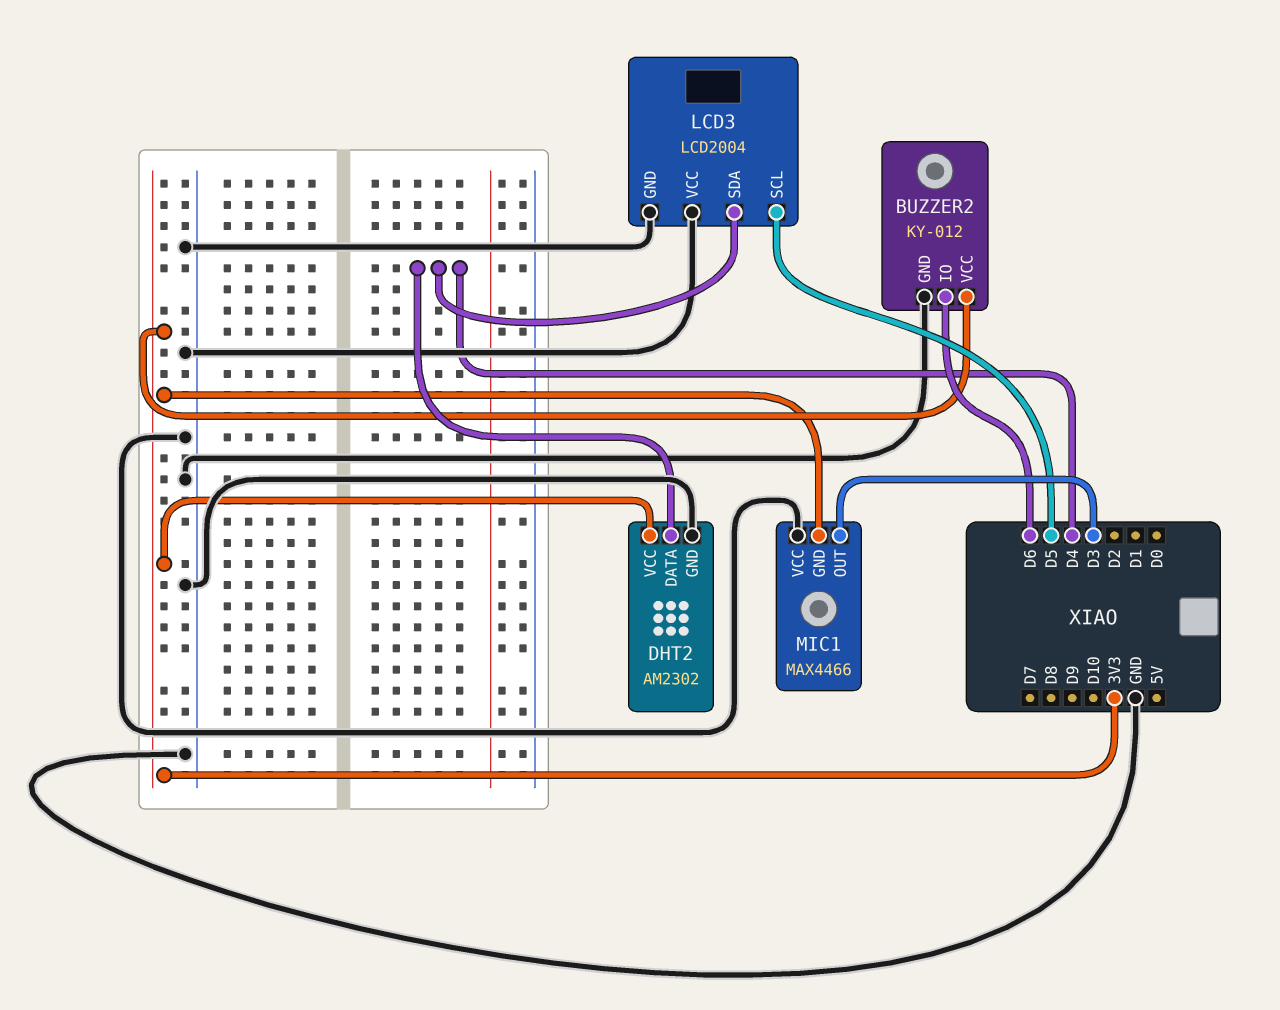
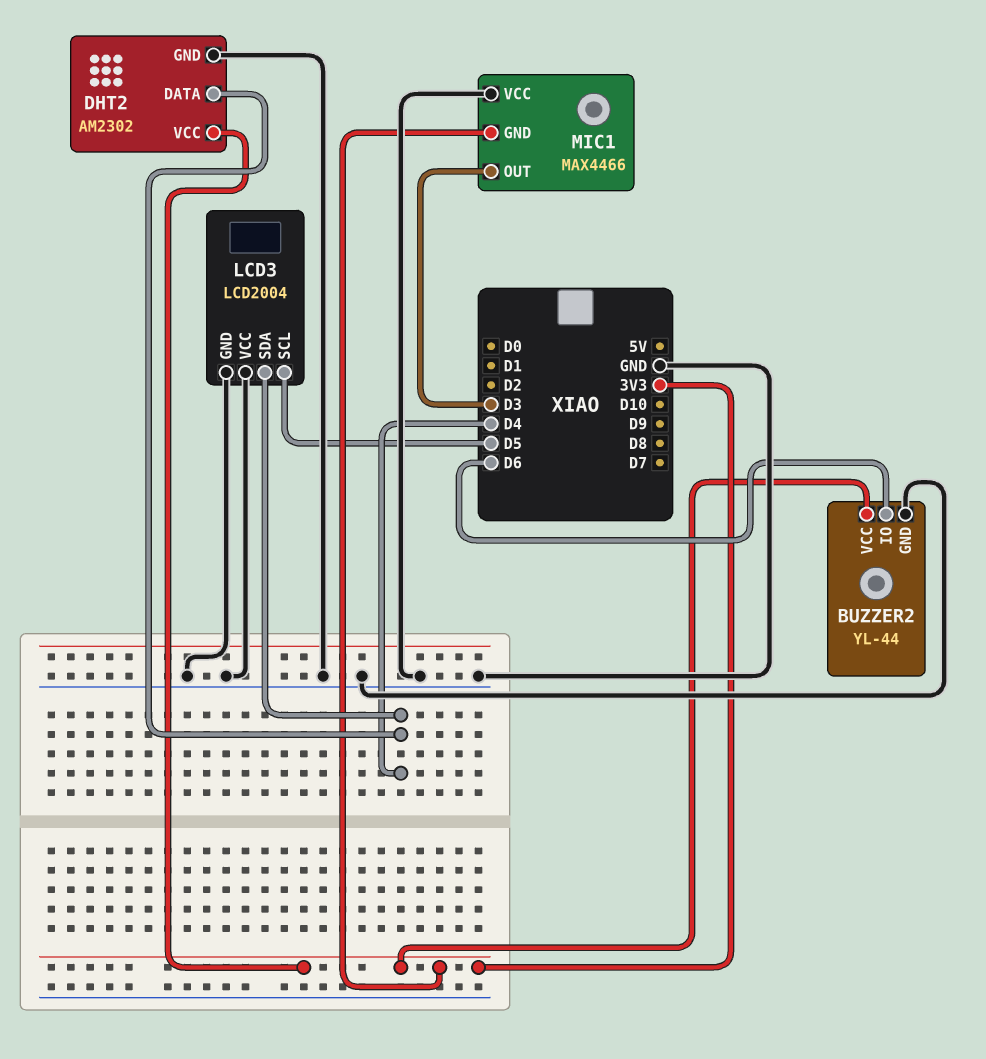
BUZZER2: KY-012 -> YL-44

